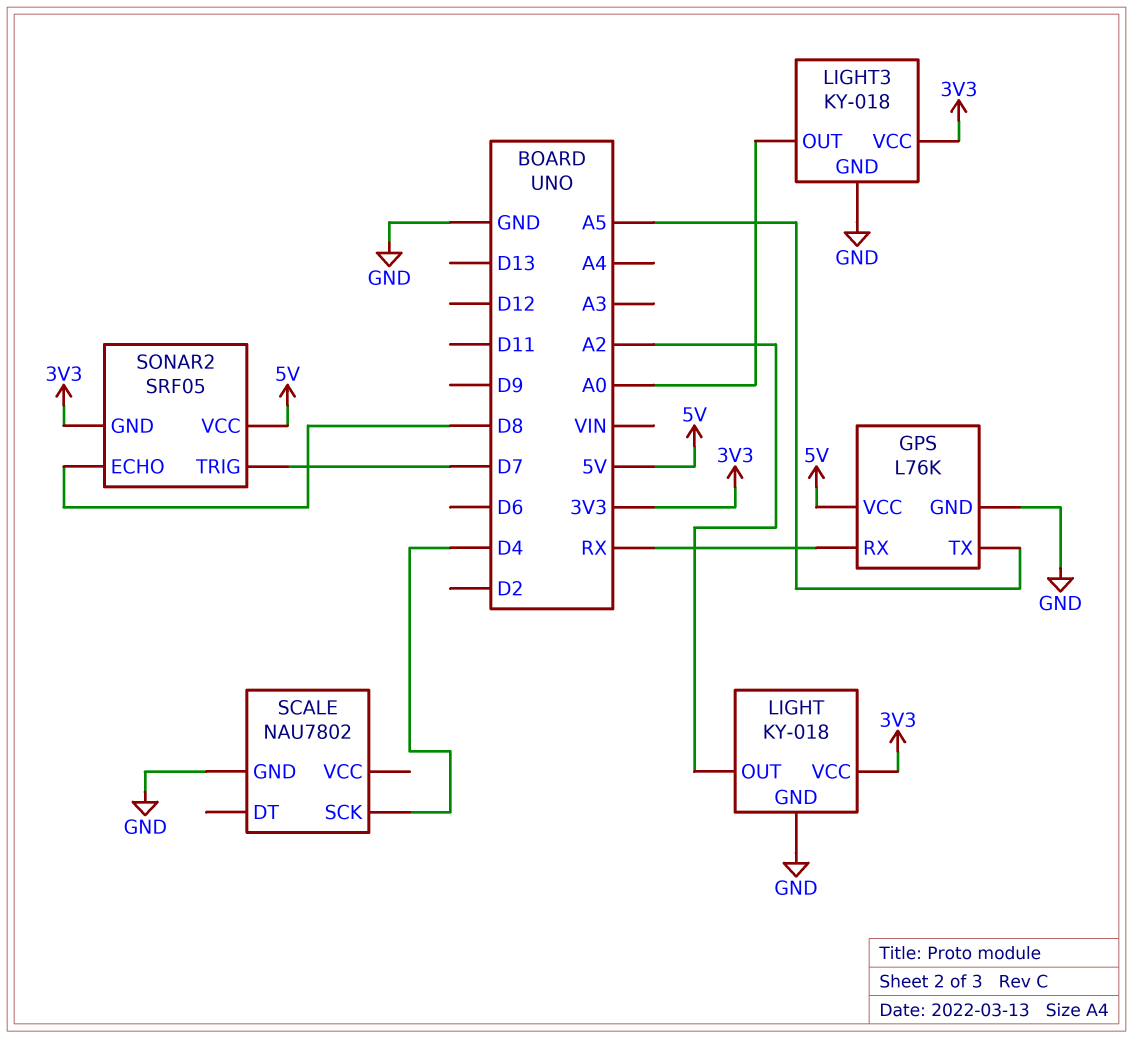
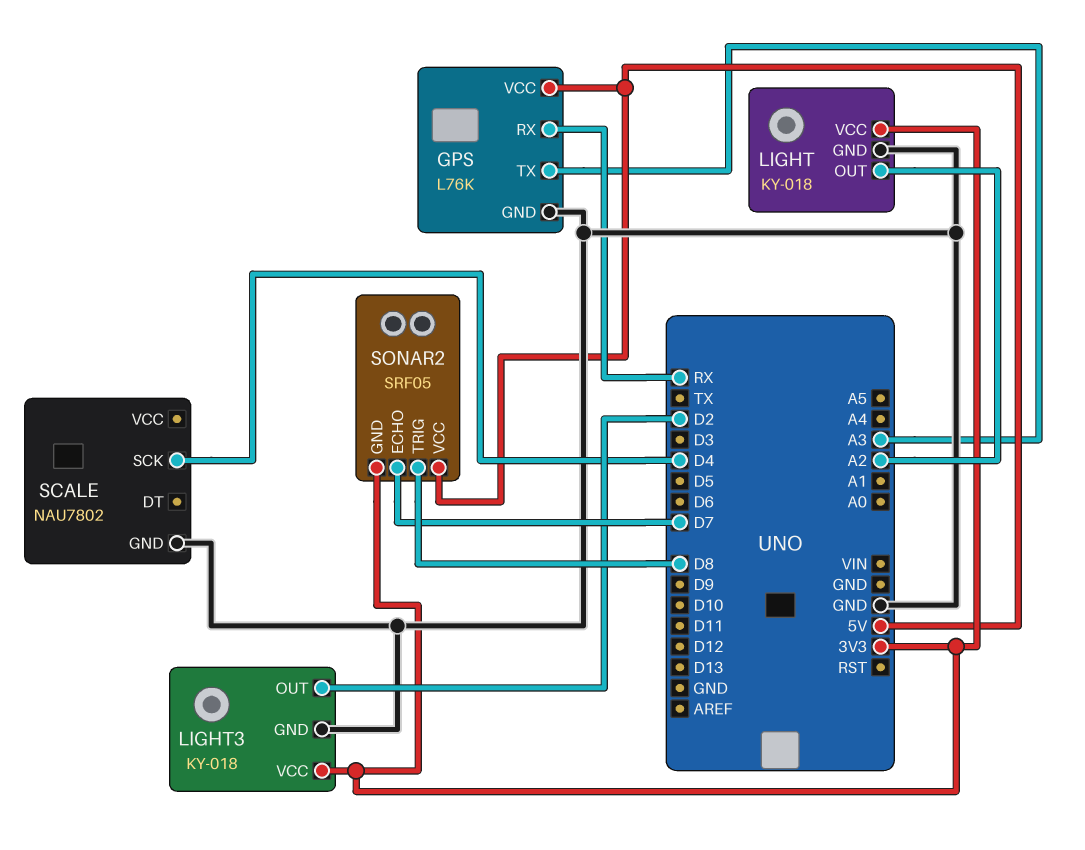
GPS pin TX: A5 -> A3
LIGHT3 pin OUT: A0 -> D2
SONAR2 pin ECHO: D8 -> D7
SONAR2 pin TRIG: D7 -> D8

